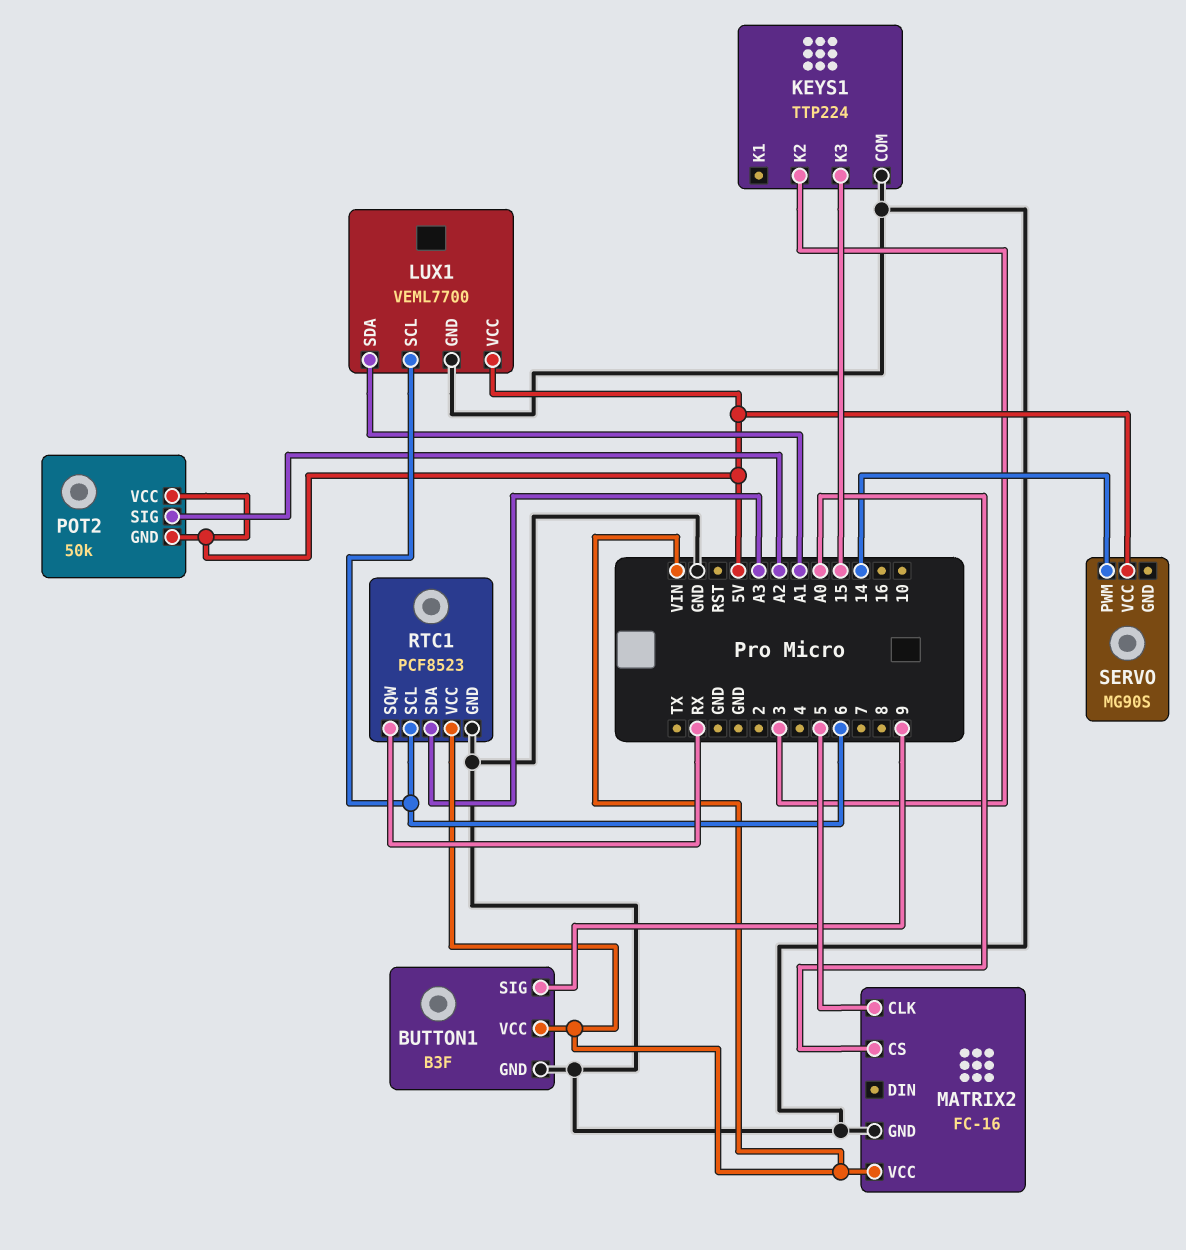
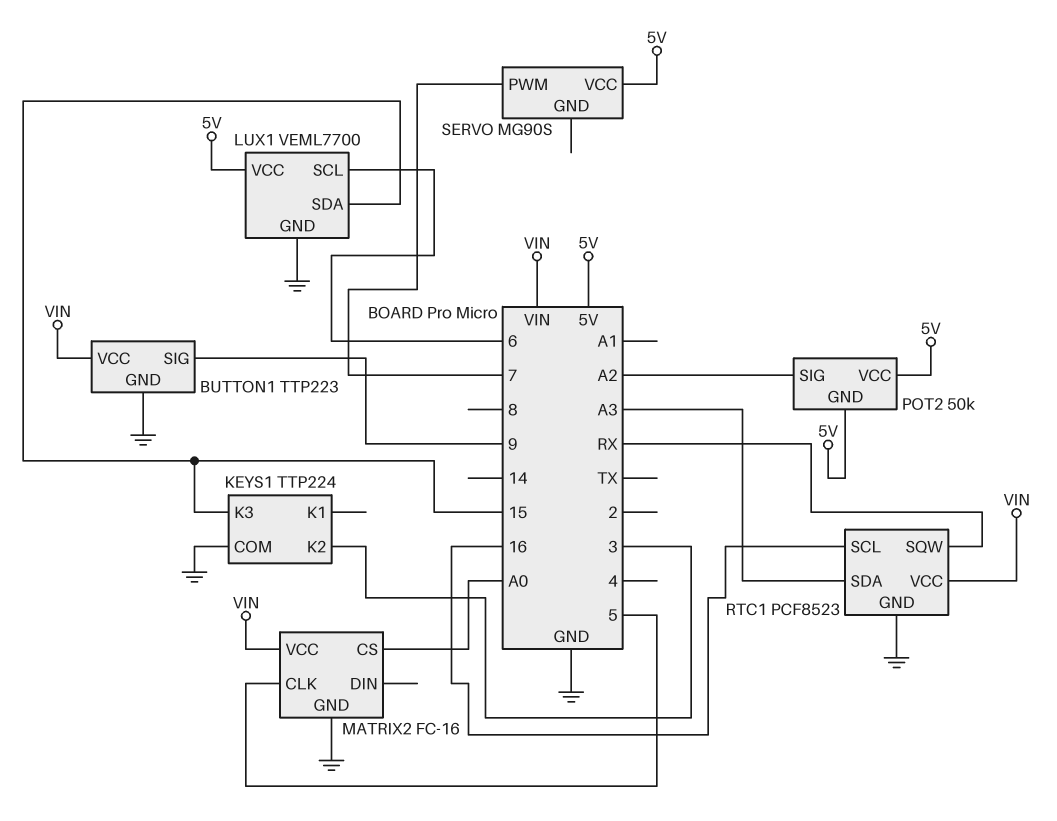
BUTTON1: B3F -> TTP223
LUX1 pin SDA: A1 -> 15
RTC1 pin SCL: 6 -> 16
SERVO pin PWM: 14 -> 7

